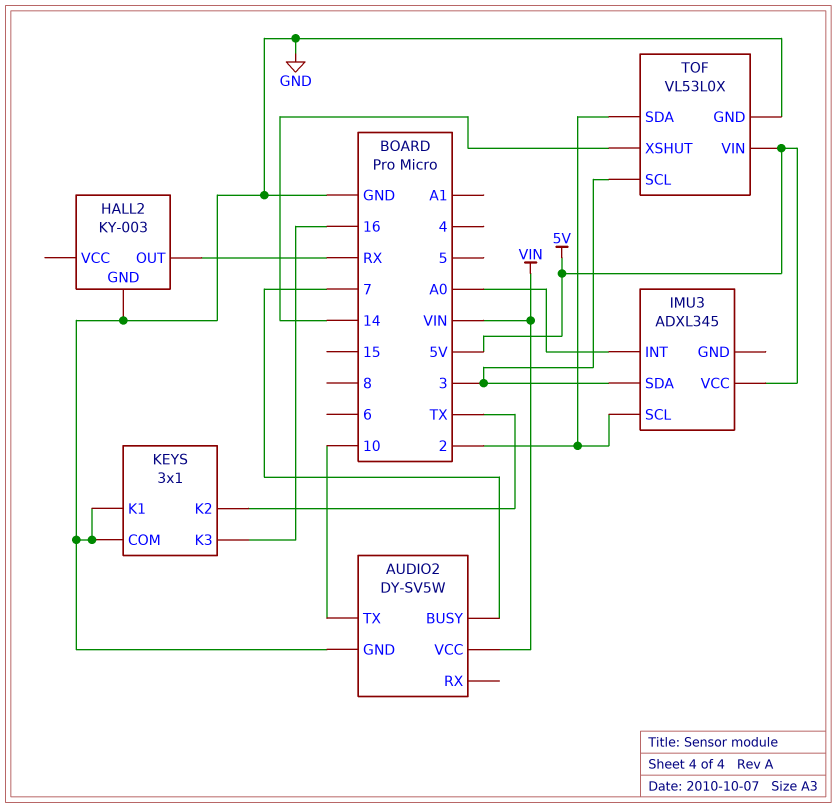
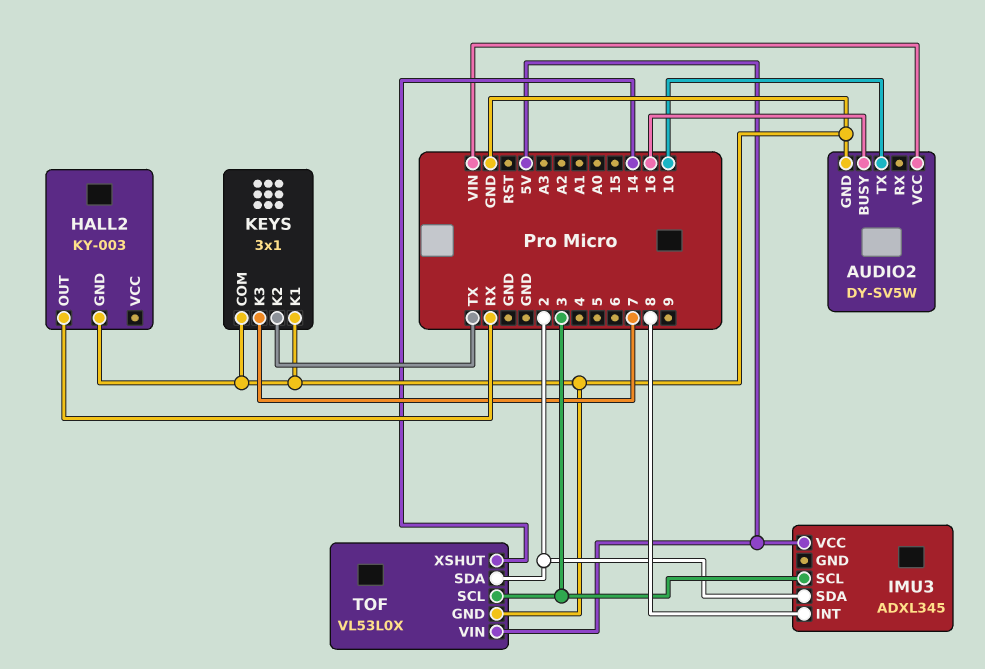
AUDIO2 pin BUSY: 7 -> 16
IMU3 pin INT: A0 -> 8
IMU3 pin SCL: 2 -> 3
IMU3 pin SDA: 3 -> 2
KEYS pin K3: 16 -> 7

